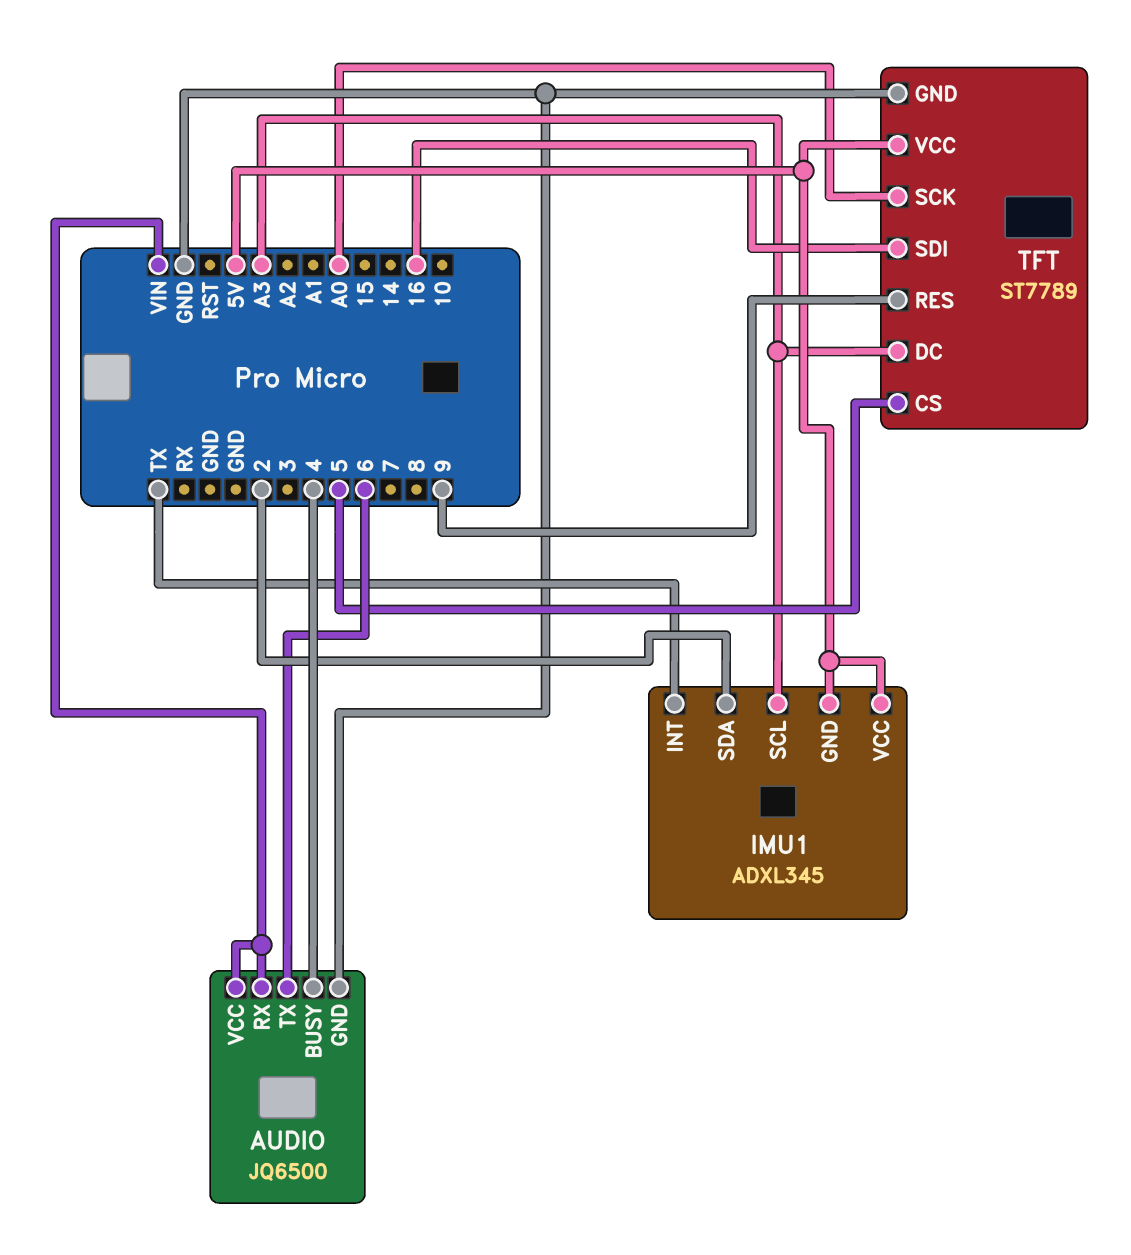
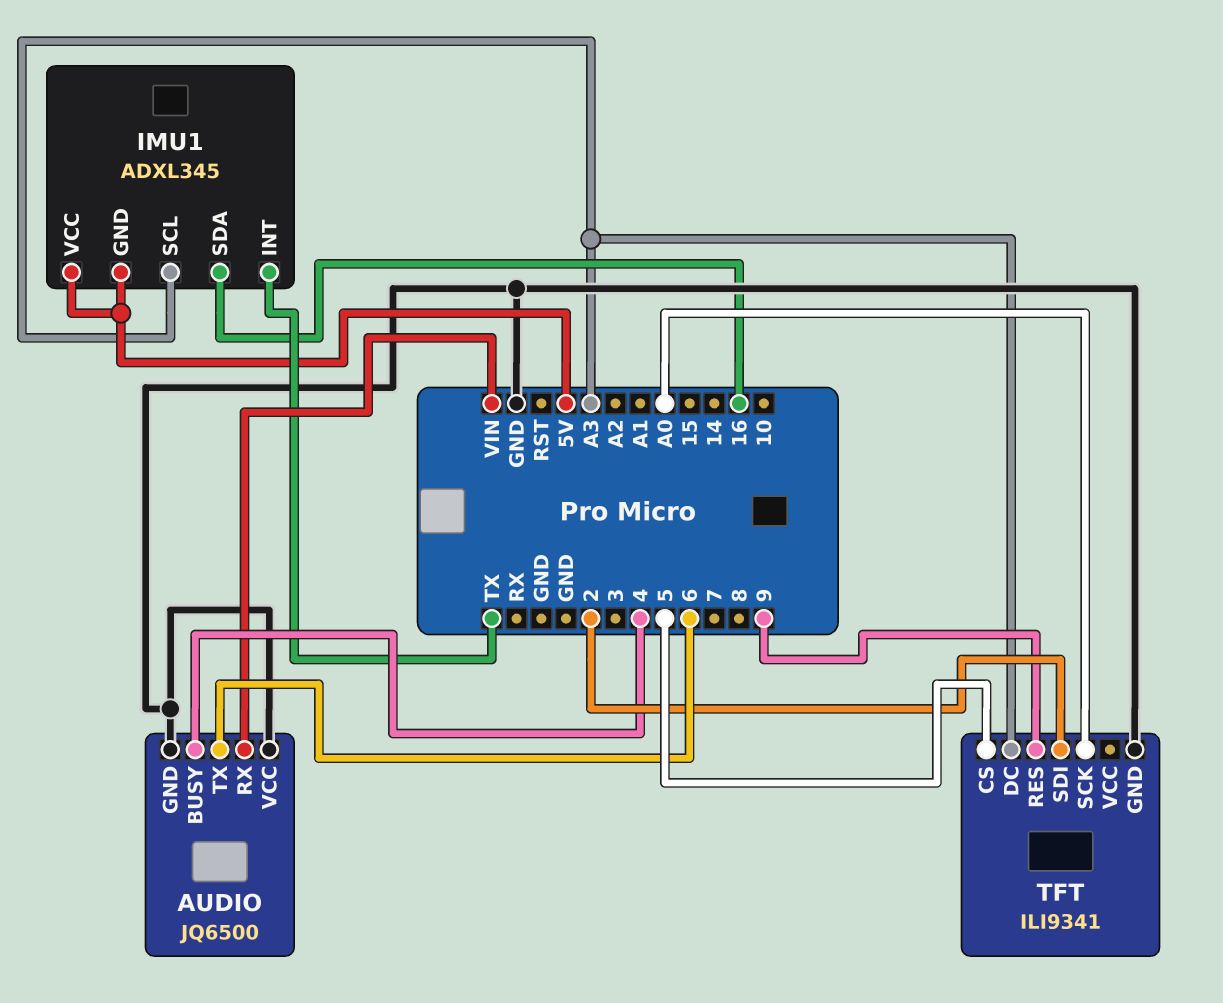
AUDIO pin VCC: VIN -> GND
IMU1 pin SDA: 2 -> 16
TFT: ST7789 -> ILI9341
TFT pin SDI: 16 -> 2
TFT pin VCC: 5V -> none

